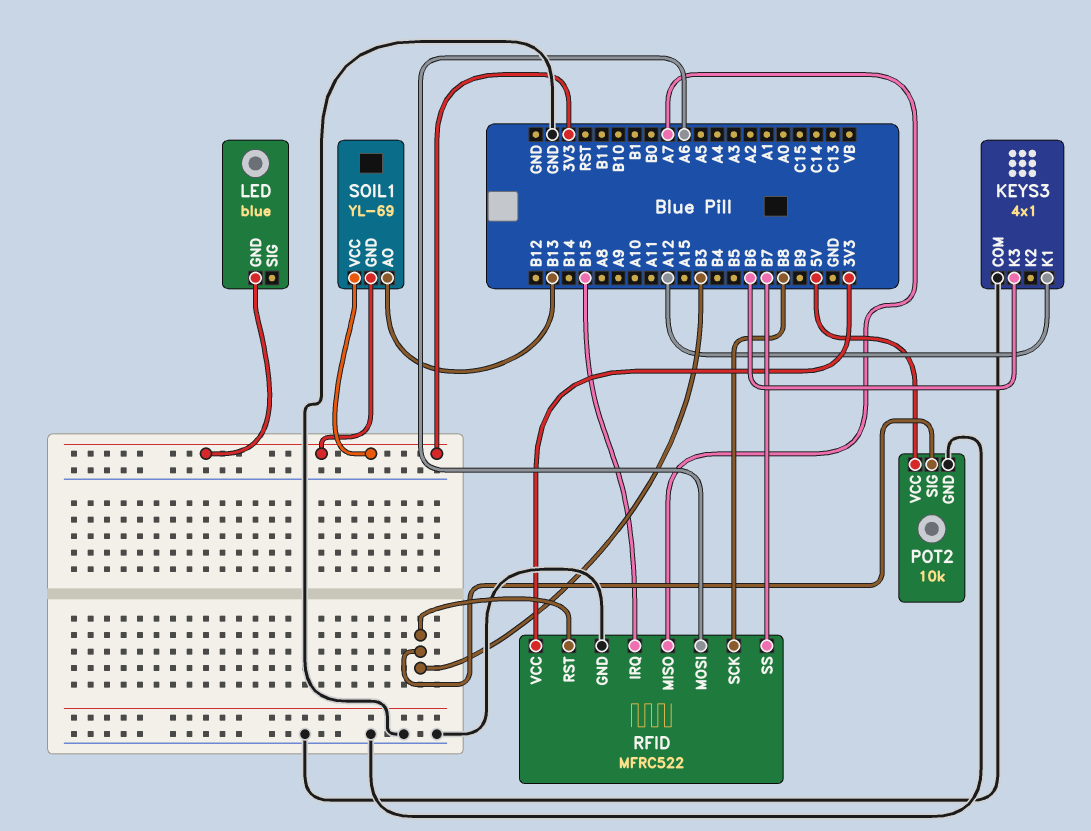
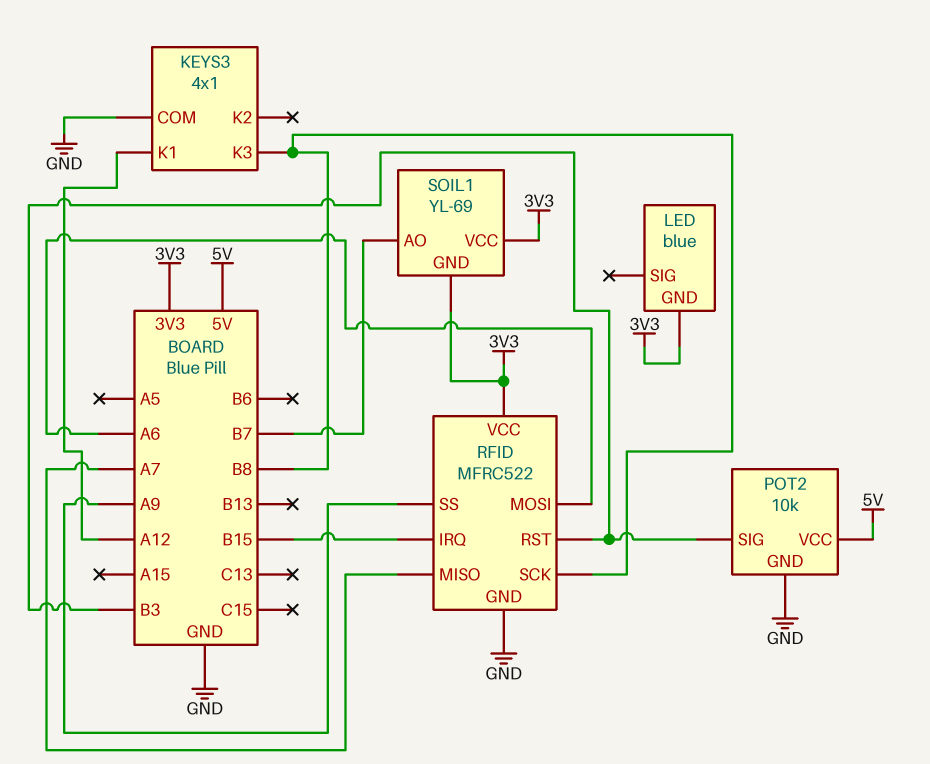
KEYS3 pin K3: B6 -> B8
RFID pin SS: B7 -> A9
SOIL1 pin AO: B13 -> B7

